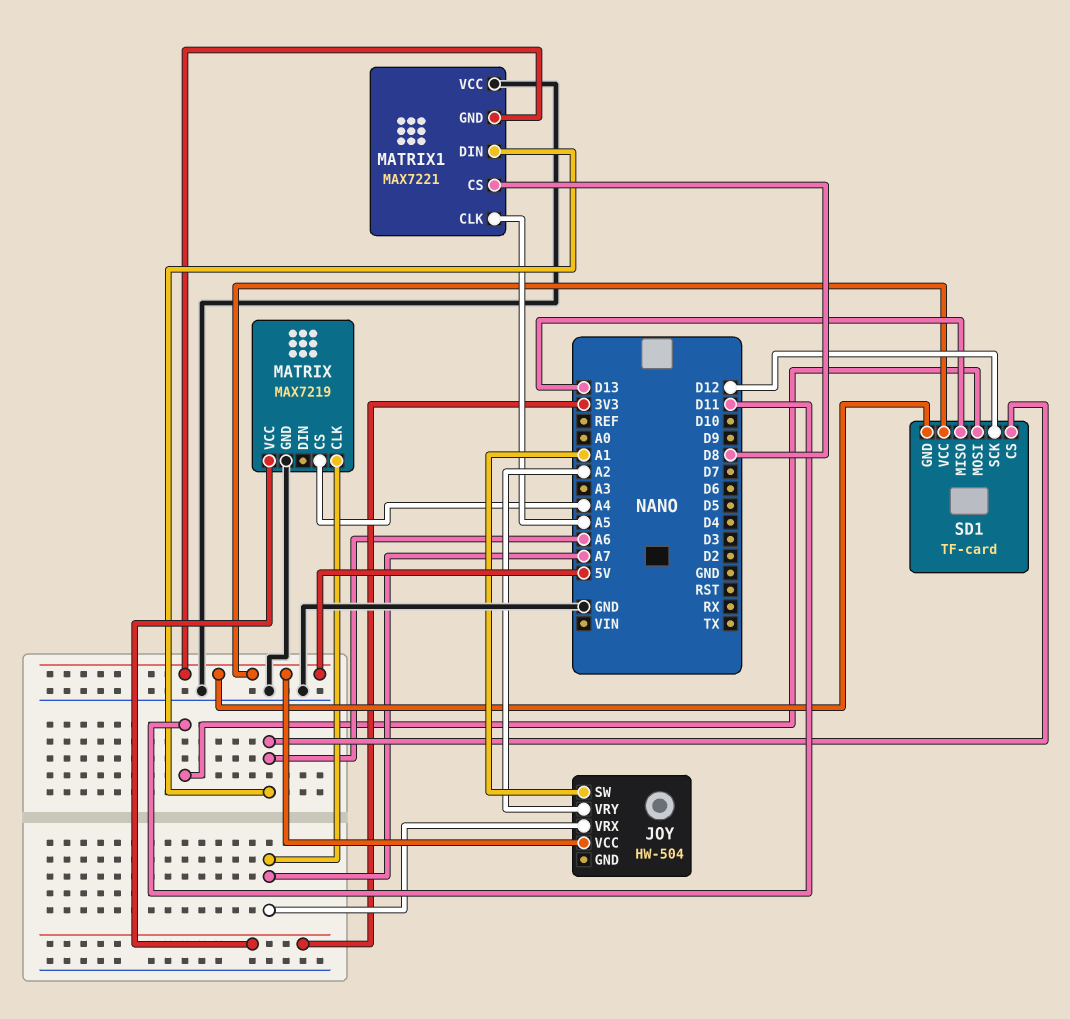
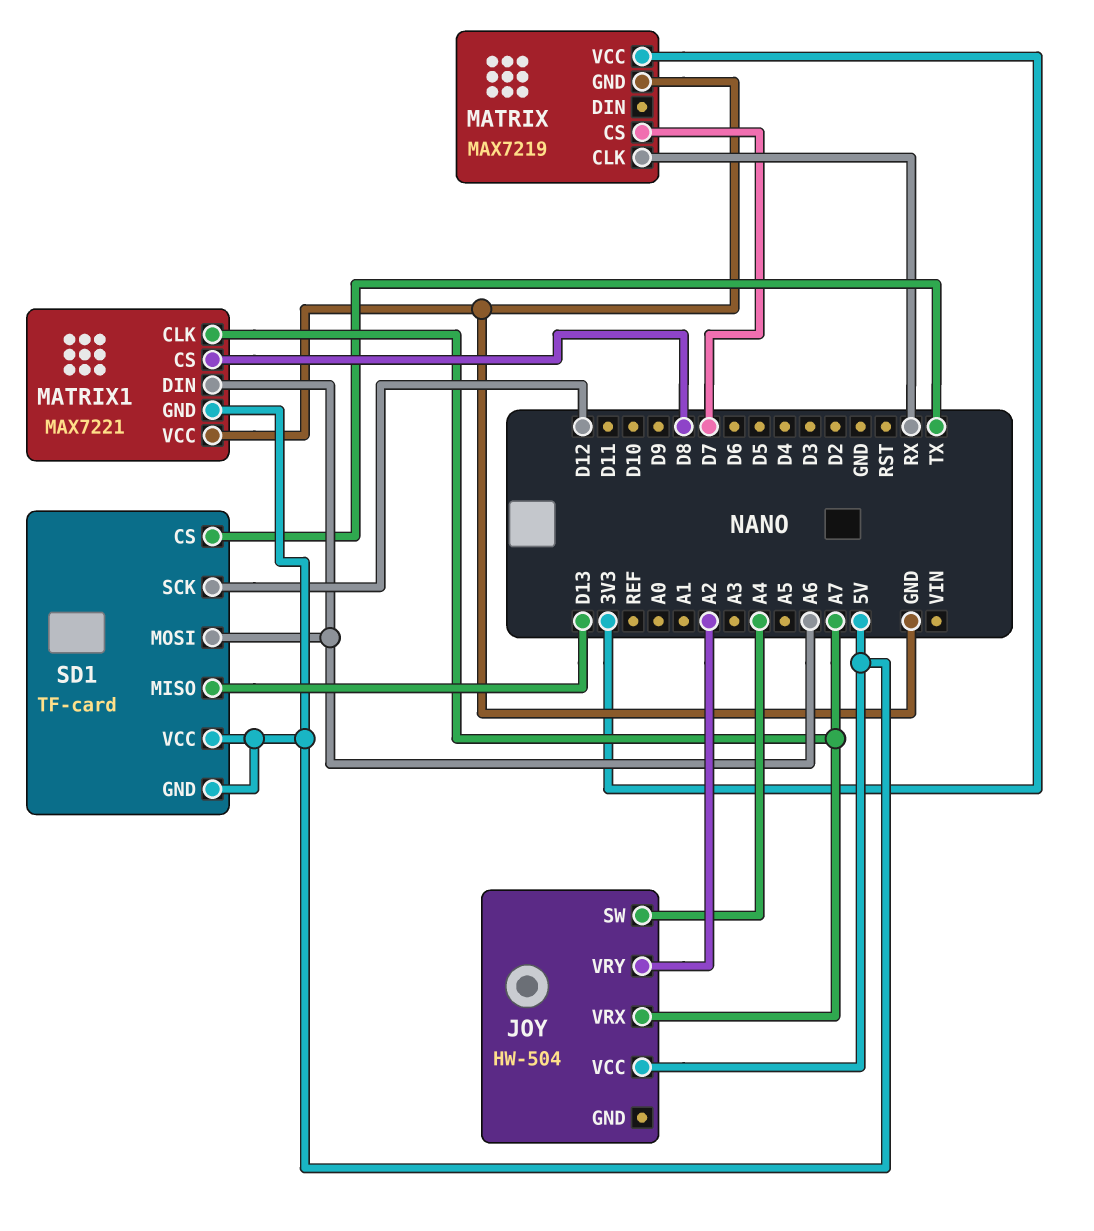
JOY pin SW: A1 -> A4
MATRIX pin CLK: A7 -> RX
MATRIX pin CS: A4 -> D7
MATRIX1 pin CLK: A5 -> A7
SD1 pin CS: A6 -> TX
SD1 pin MOSI: D11 -> A6

